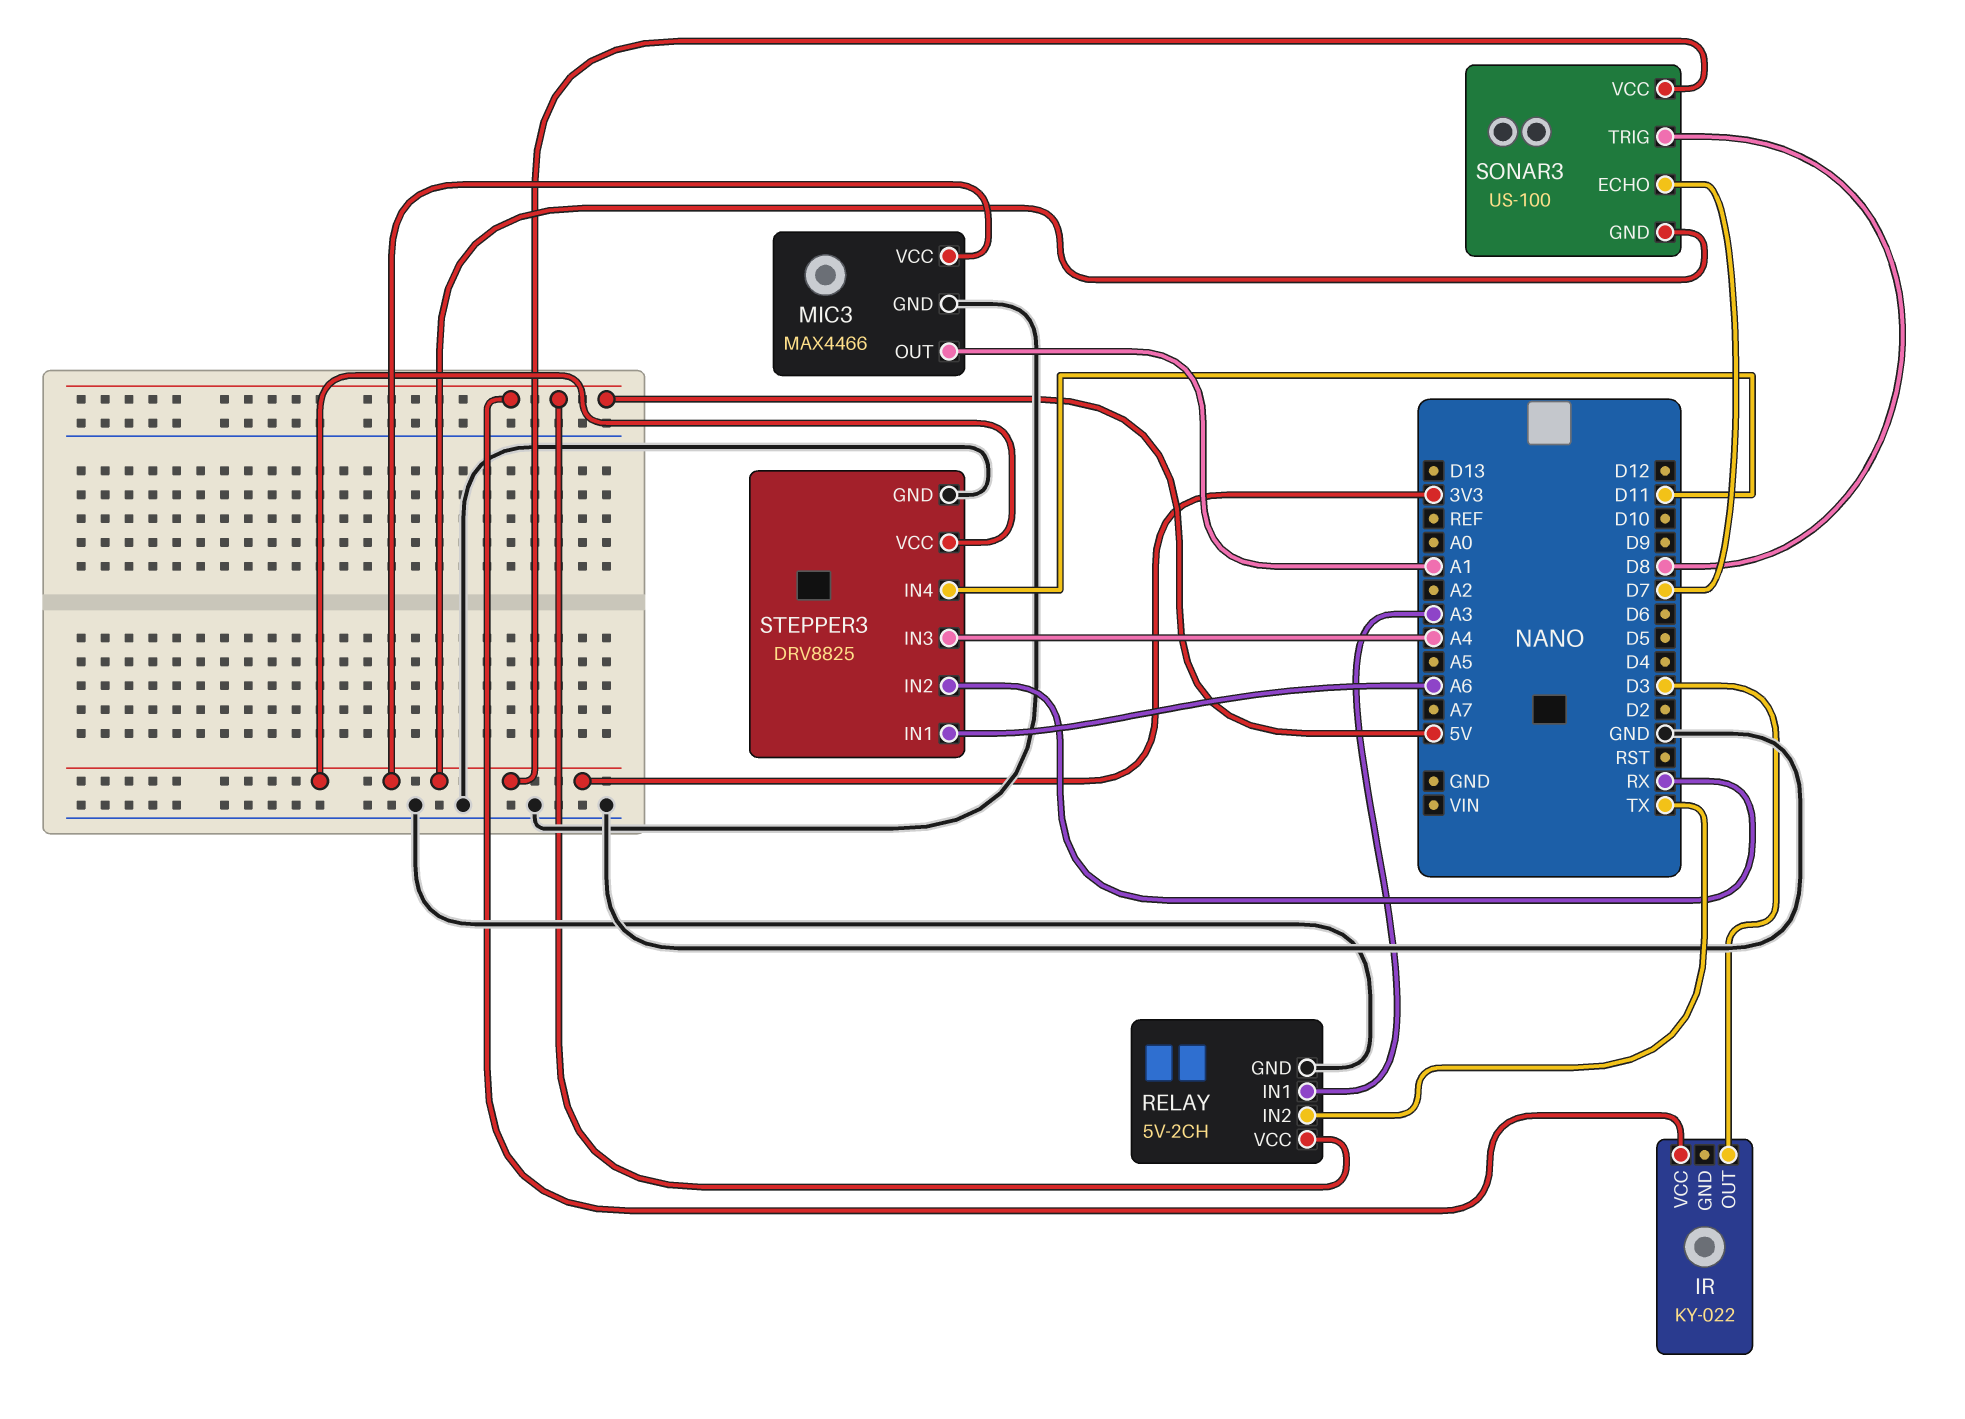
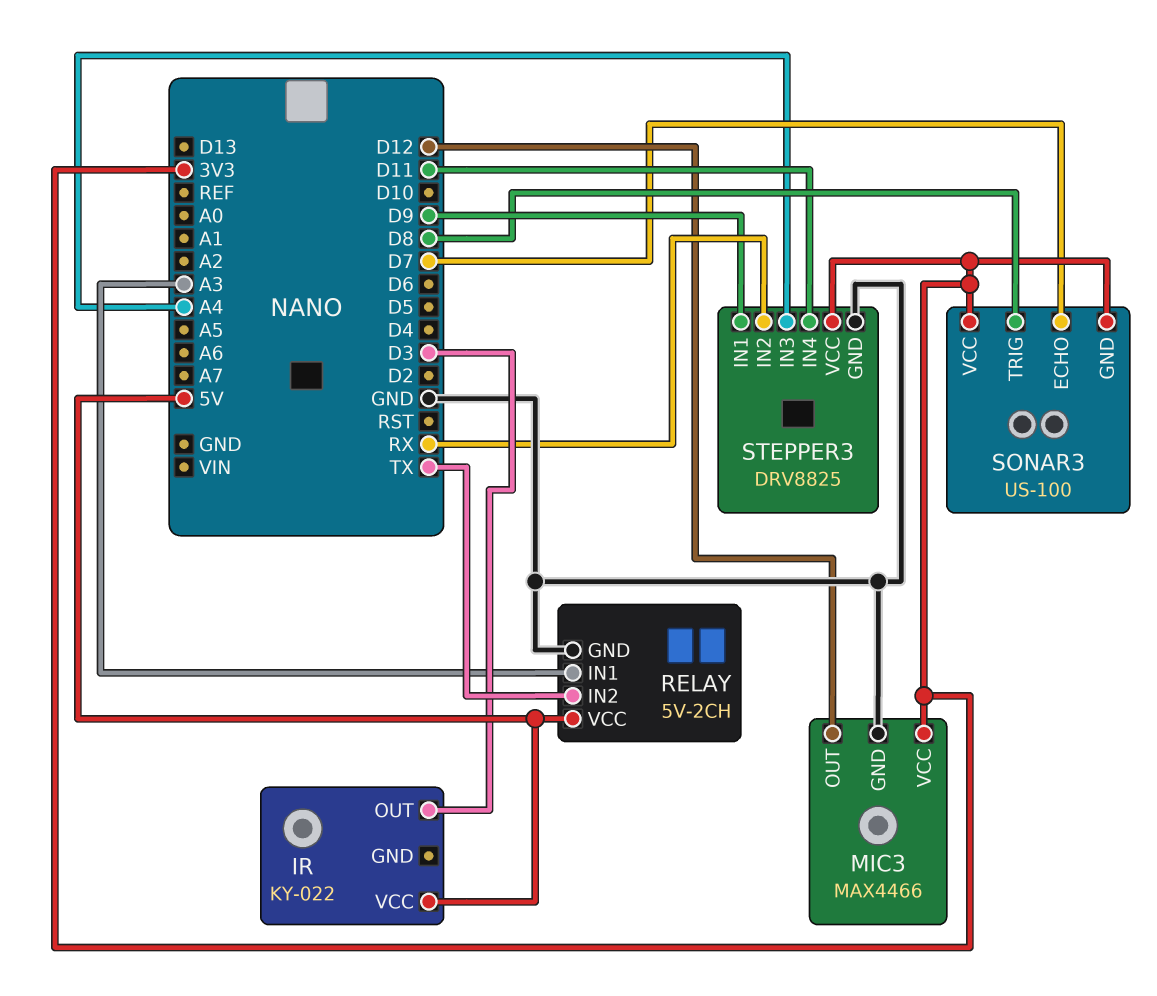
MIC3 pin OUT: A1 -> D12
STEPPER3 pin IN1: A6 -> D9

